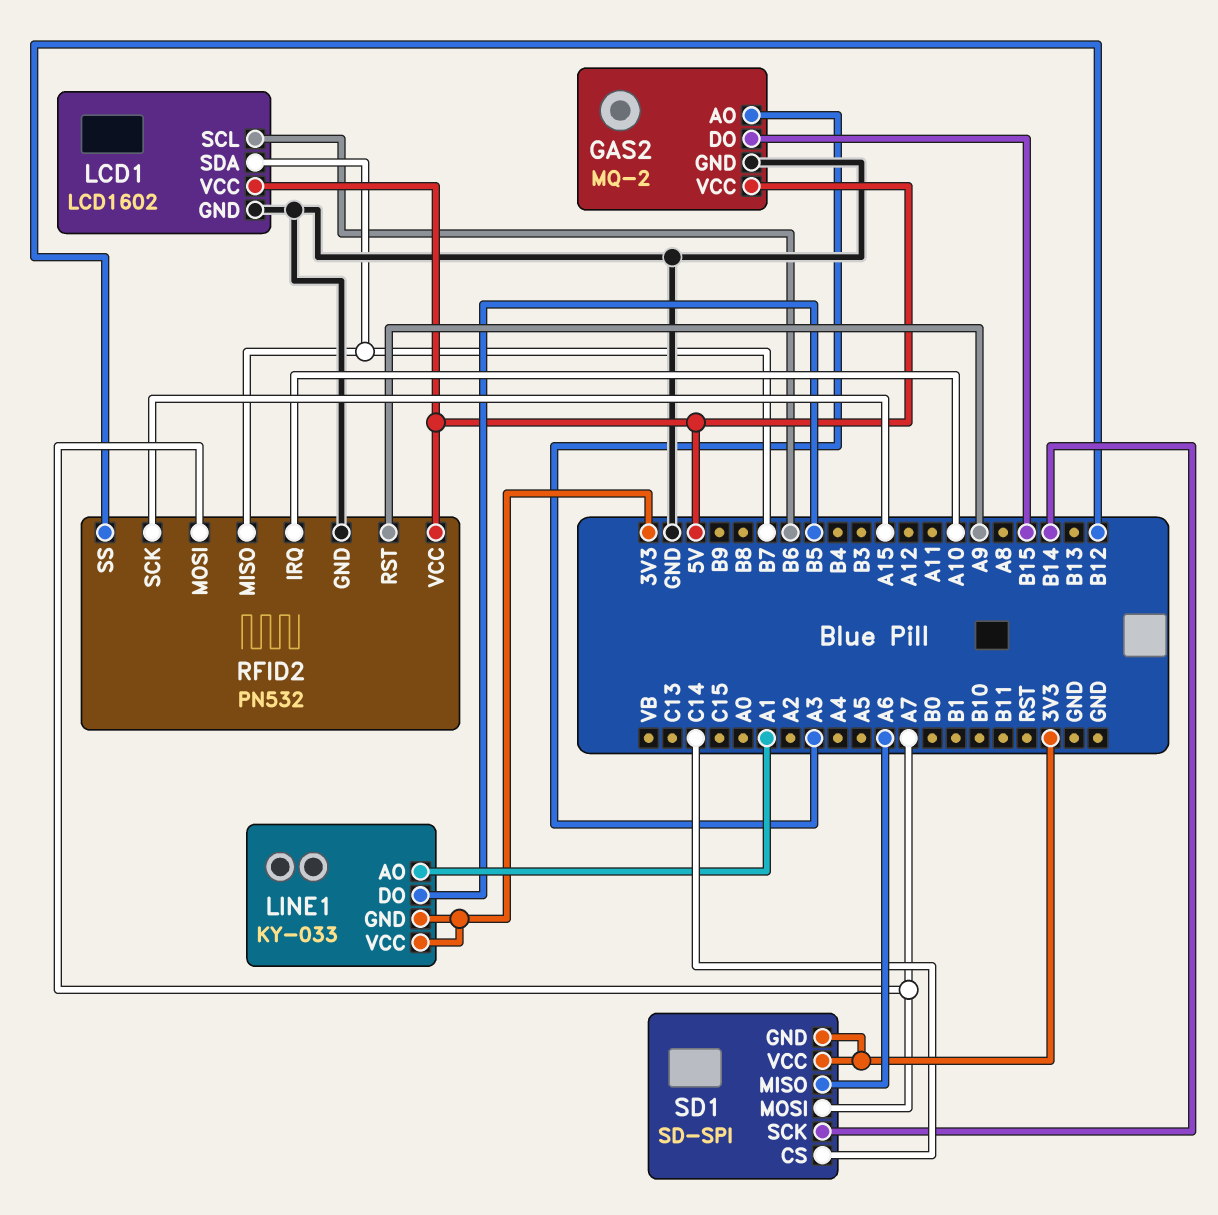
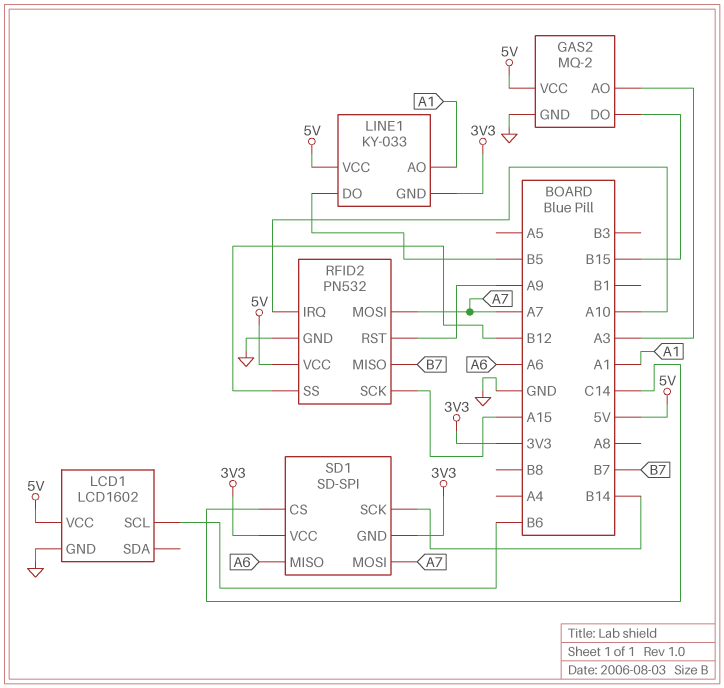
LCD1 pin SDA: B7 -> none
LINE1 pin VCC: 3V3 -> 5V

